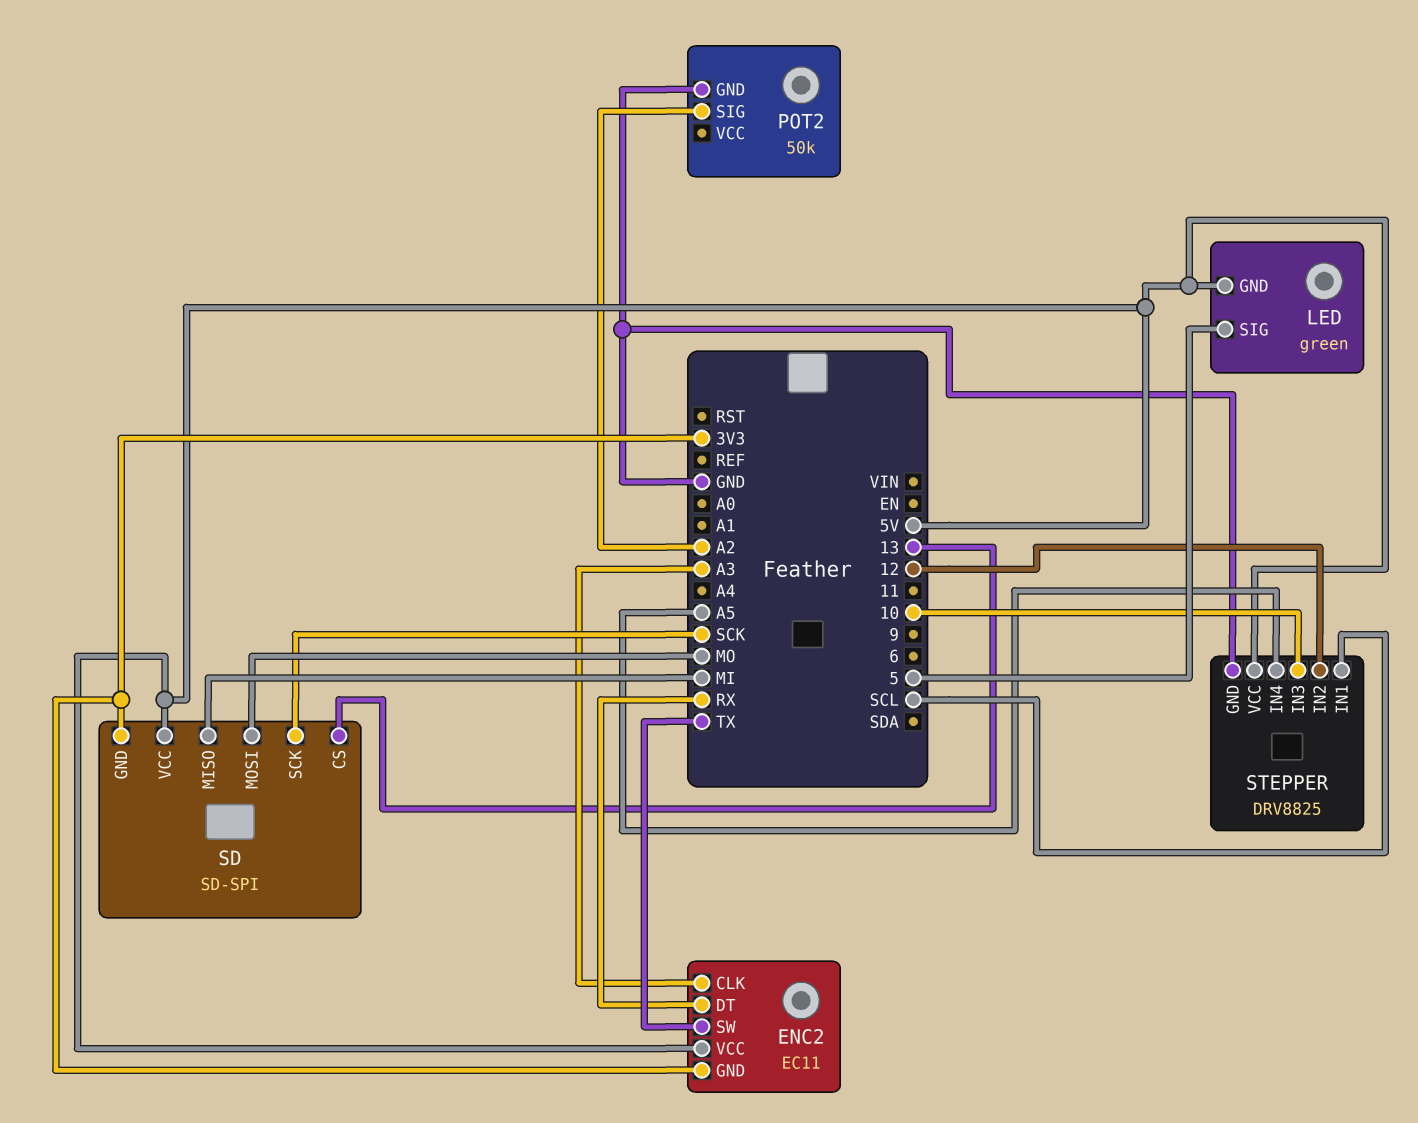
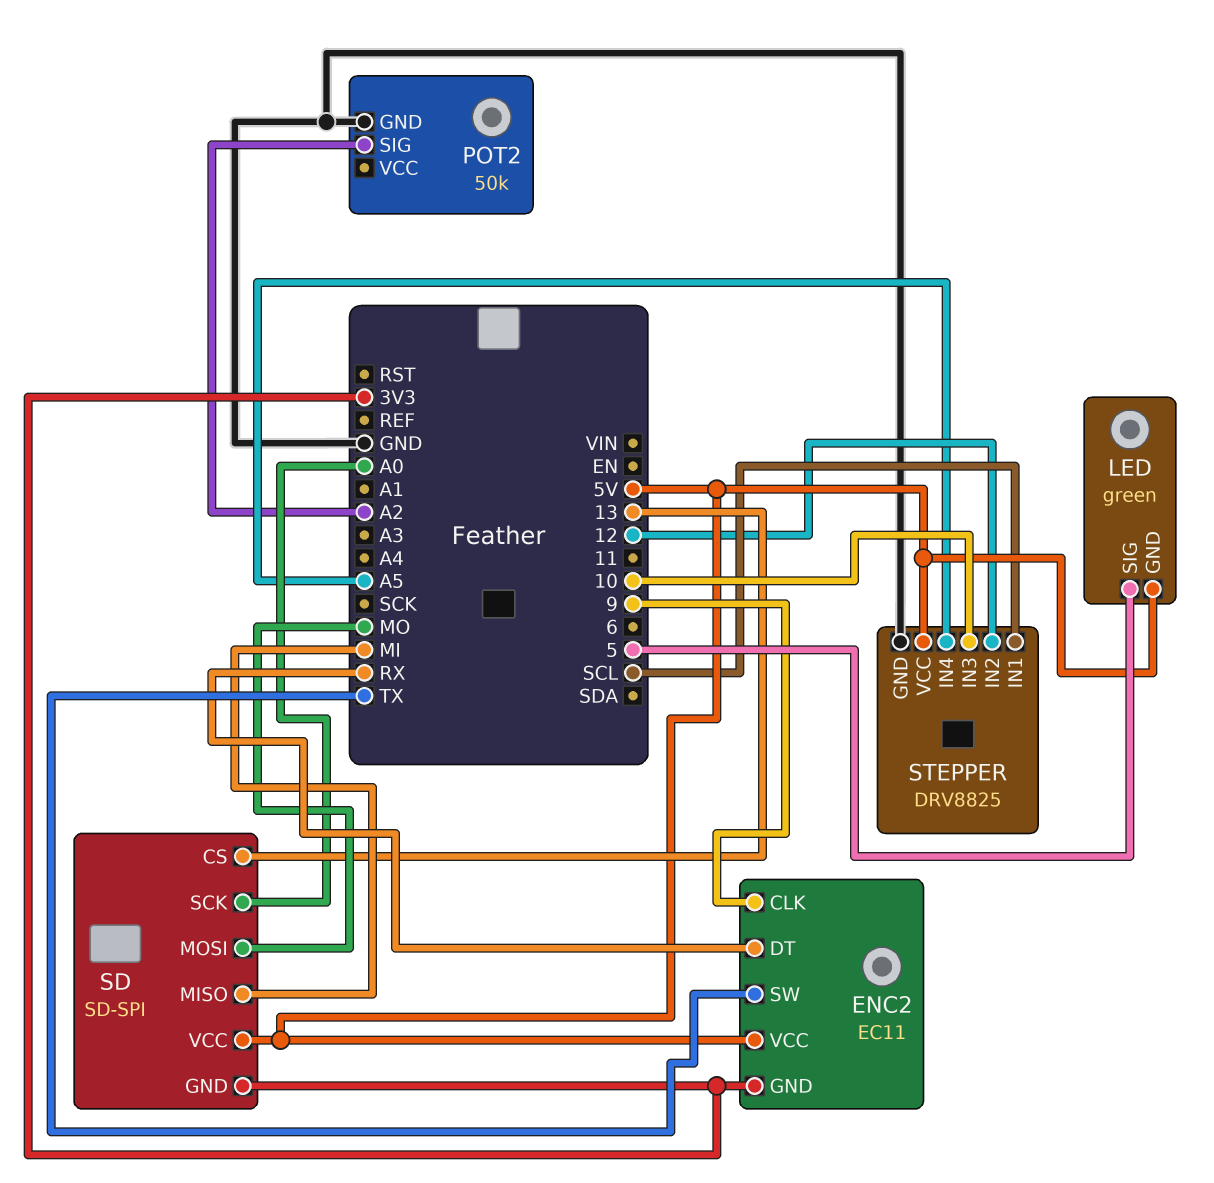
ENC2 pin CLK: A3 -> 9
SD pin SCK: SCK -> A0

